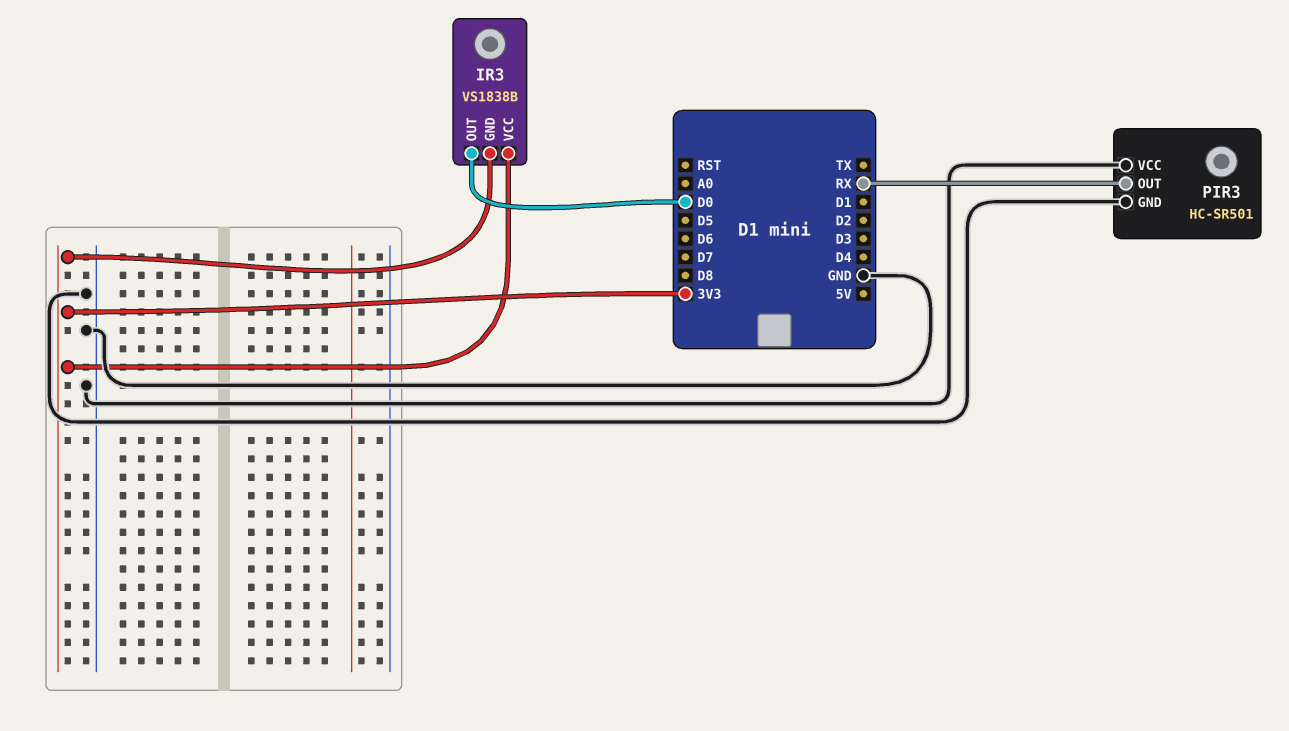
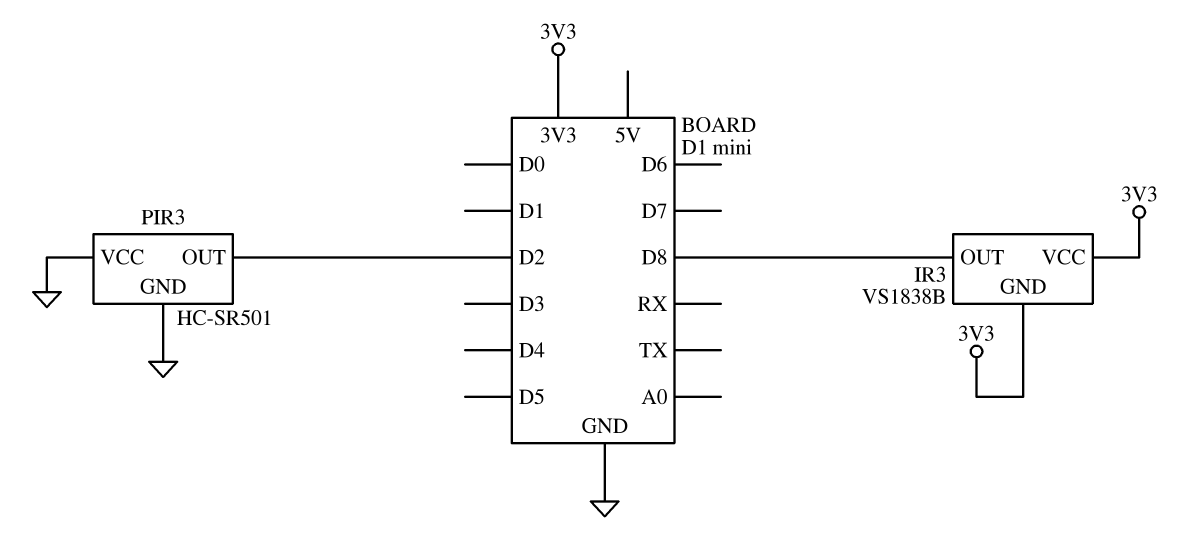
IR3 pin OUT: D0 -> D8
PIR3 pin OUT: RX -> D2

